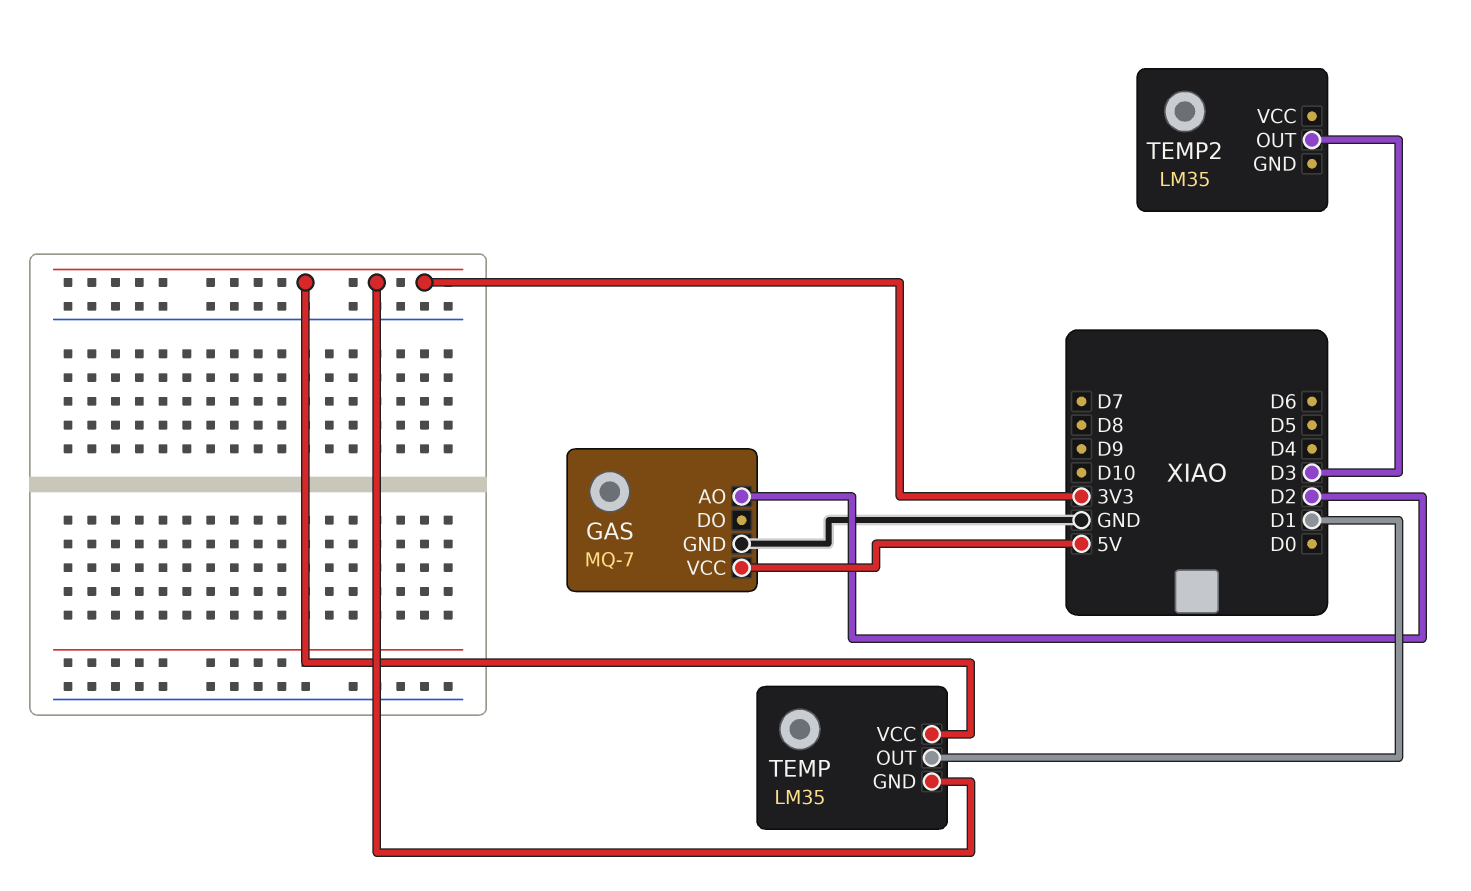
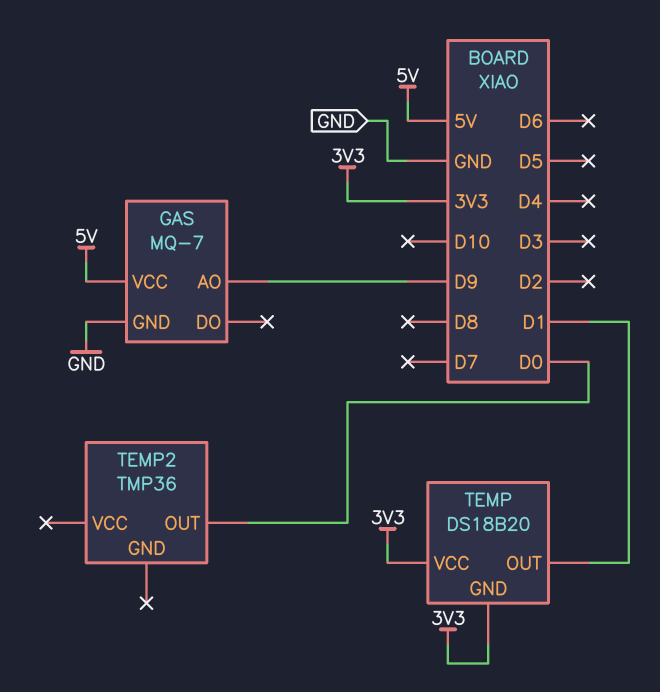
GAS pin AO: D2 -> D9
TEMP: LM35 -> DS18B20
TEMP2: LM35 -> TMP36
TEMP2 pin OUT: D3 -> D0

